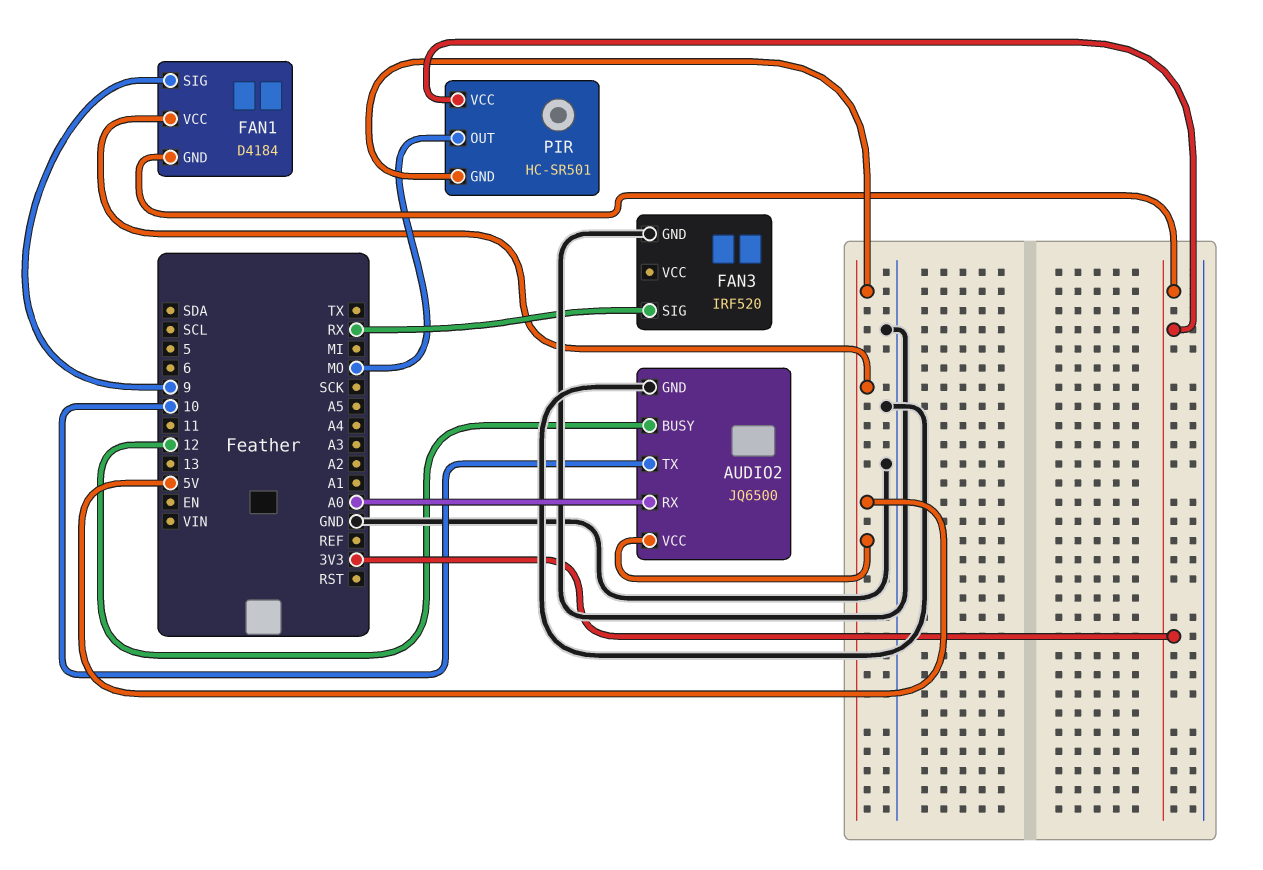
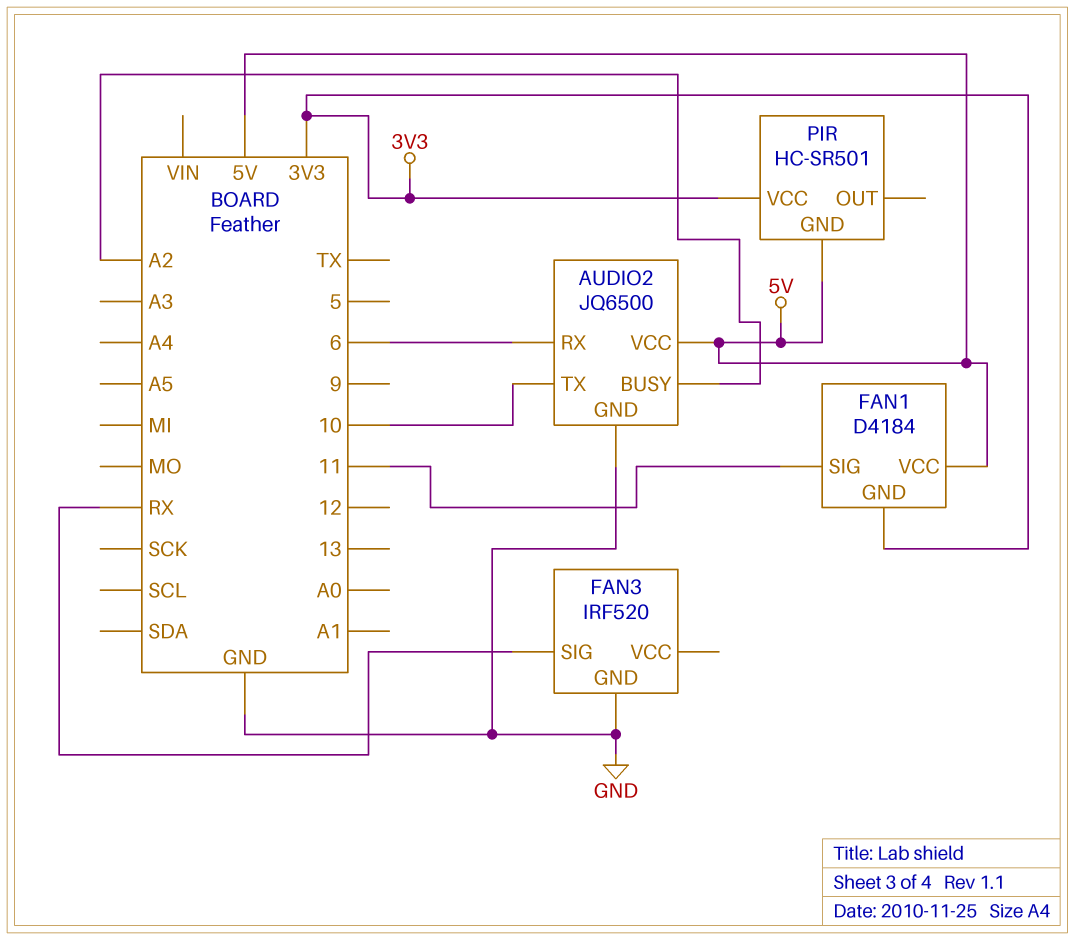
AUDIO2 pin BUSY: 12 -> A2
AUDIO2 pin RX: A0 -> 6
FAN1 pin SIG: 9 -> 11
PIR pin OUT: MO -> none

